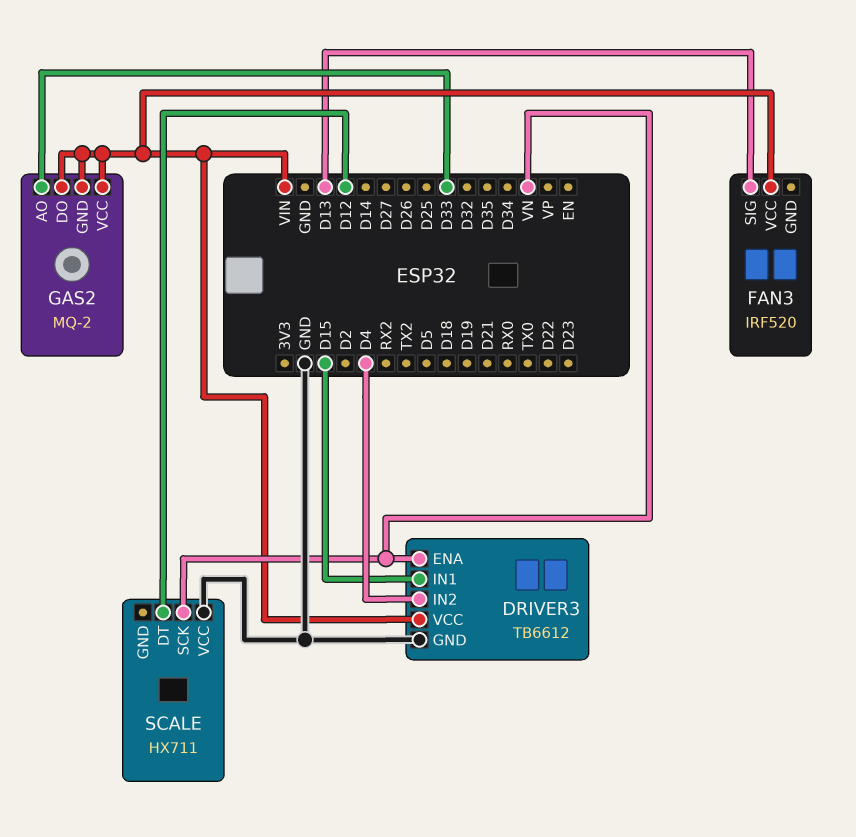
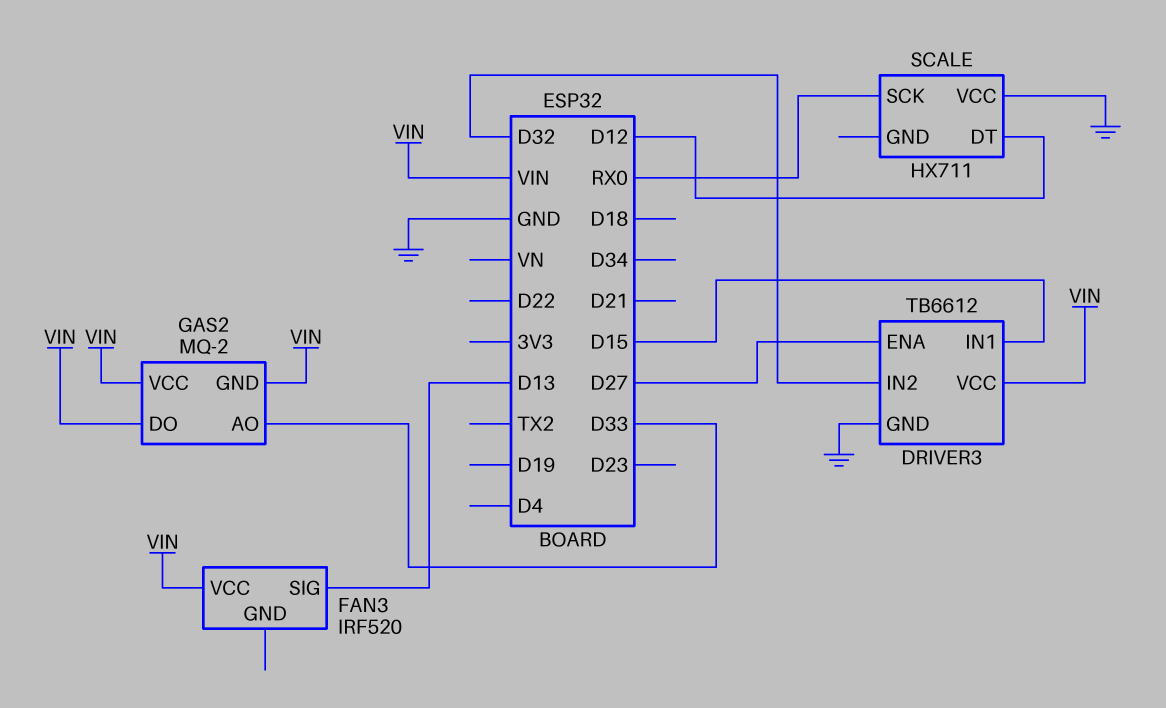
DRIVER3 pin ENA: VN -> D27
DRIVER3 pin IN2: D4 -> D32
SCALE pin SCK: VN -> RX0

